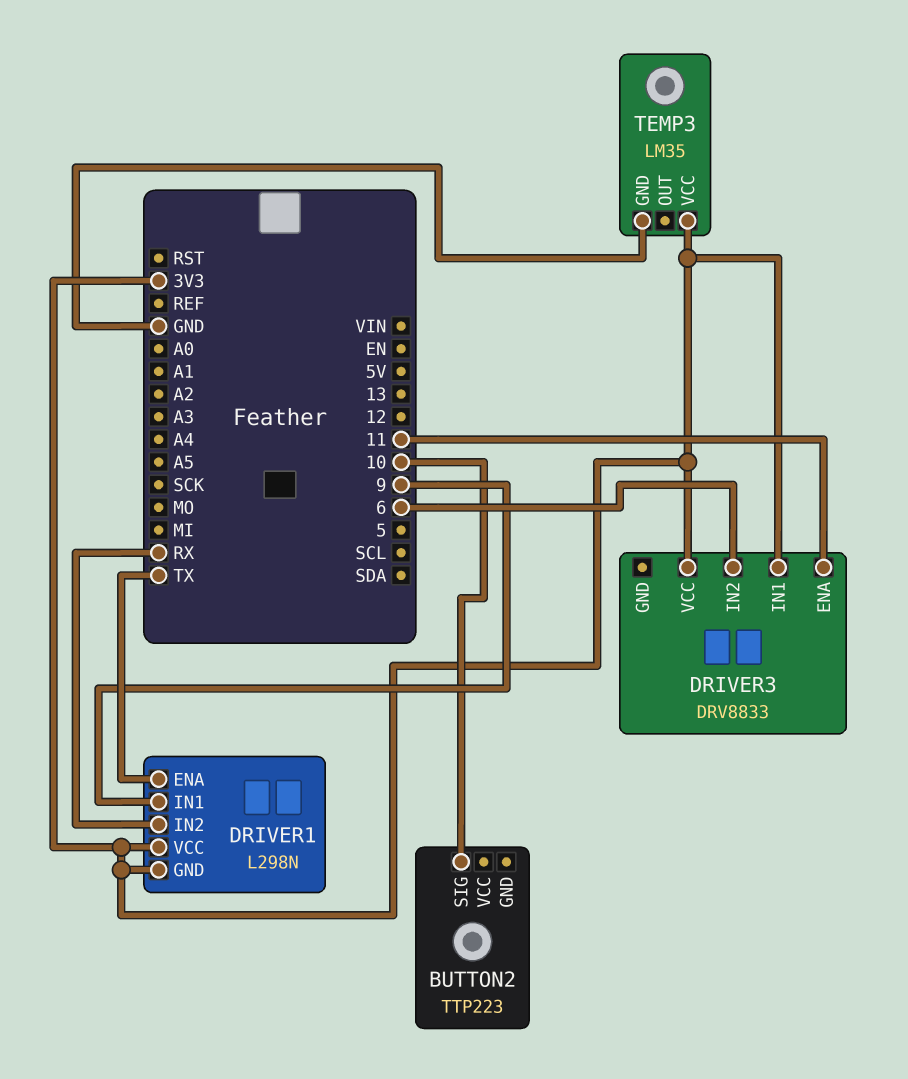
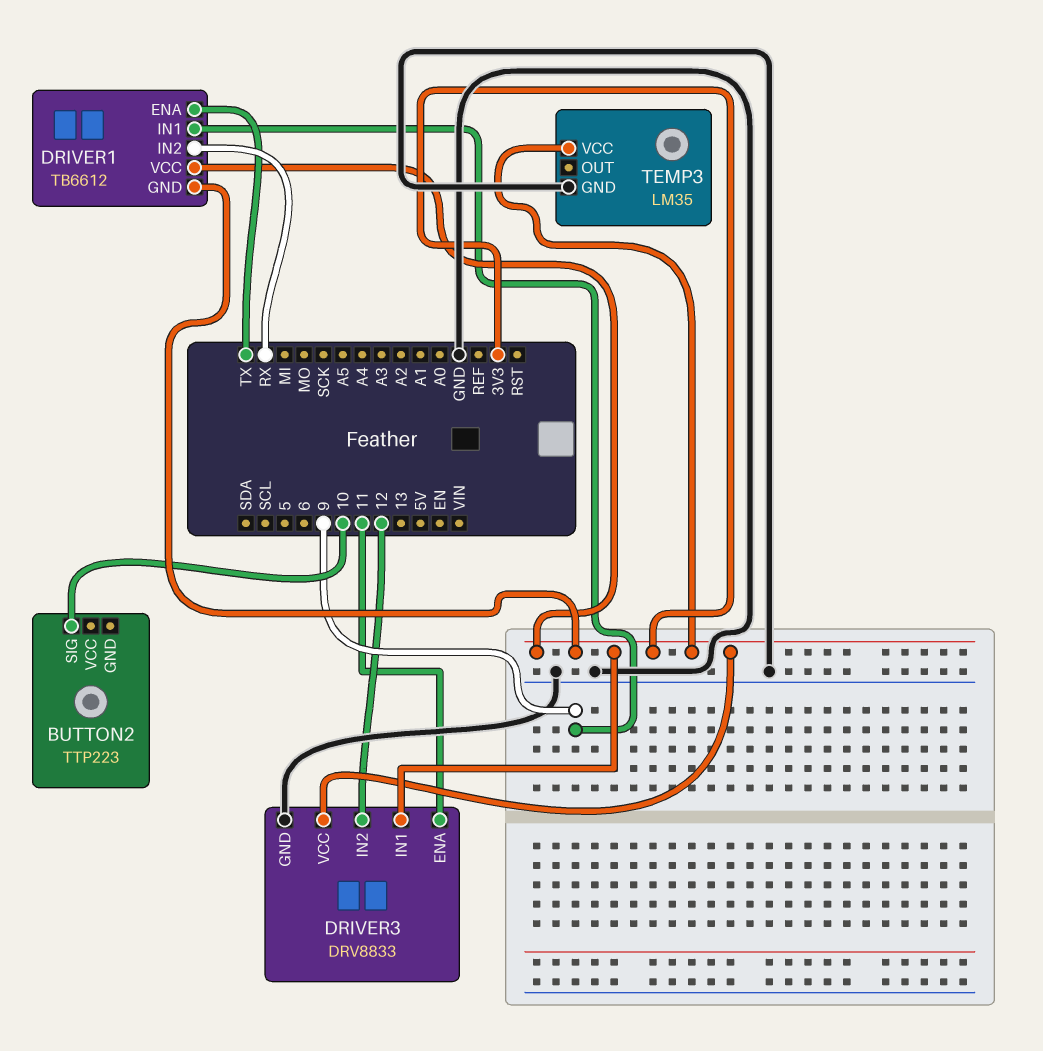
DRIVER1: L298N -> TB6612
DRIVER3 pin GND: none -> GND
DRIVER3 pin IN2: 6 -> 12

